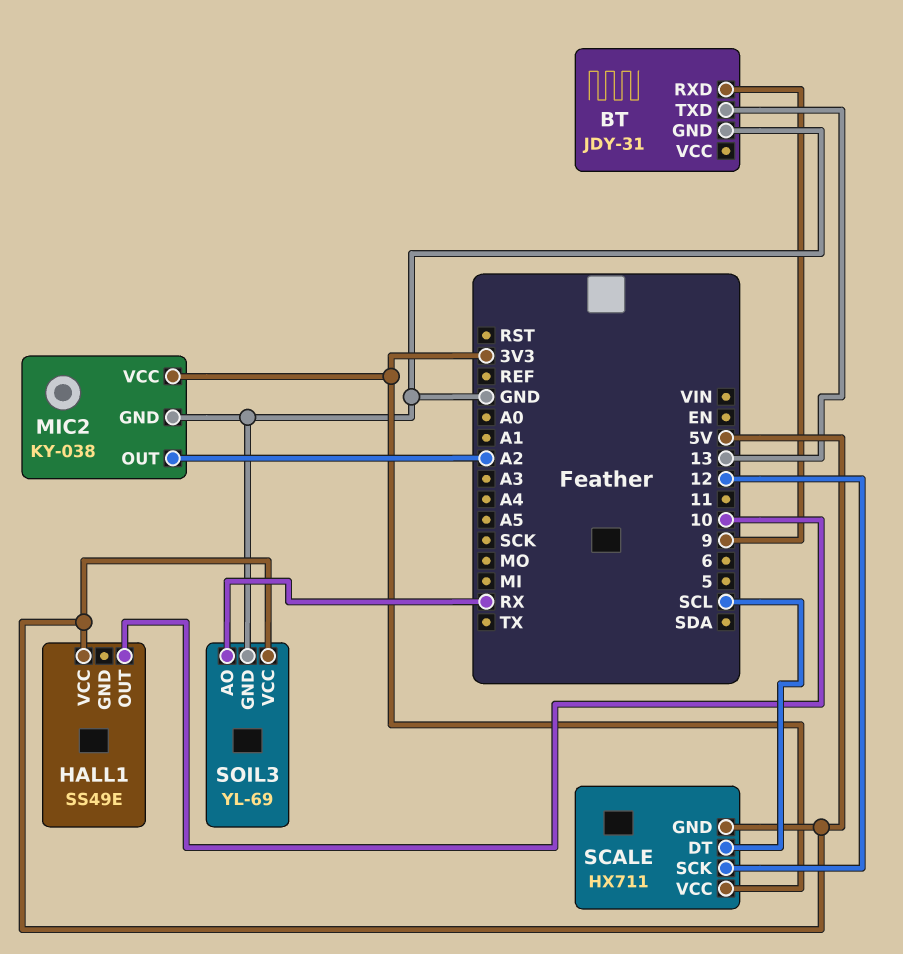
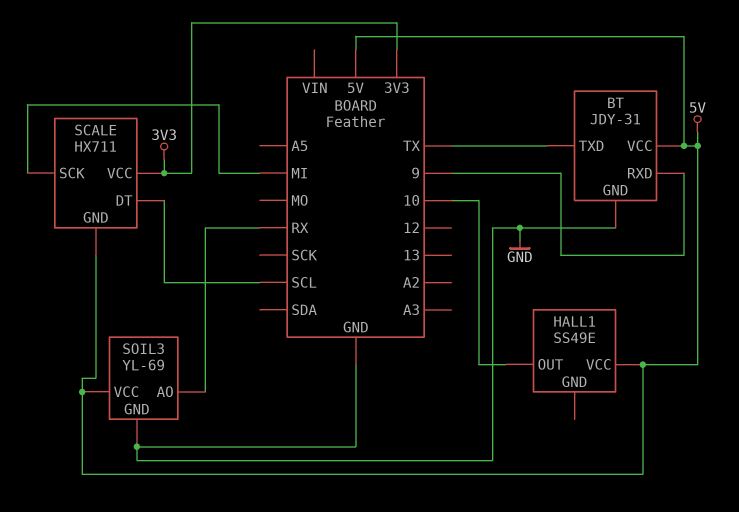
BT pin TXD: 13 -> TX
BT pin VCC: none -> 5V
MIC2: KY-038 -> none
MIC2 pin GND: GND -> none
MIC2 pin OUT: A2 -> none
MIC2 pin VCC: 3V3 -> none
SCALE pin SCK: 12 -> MI

